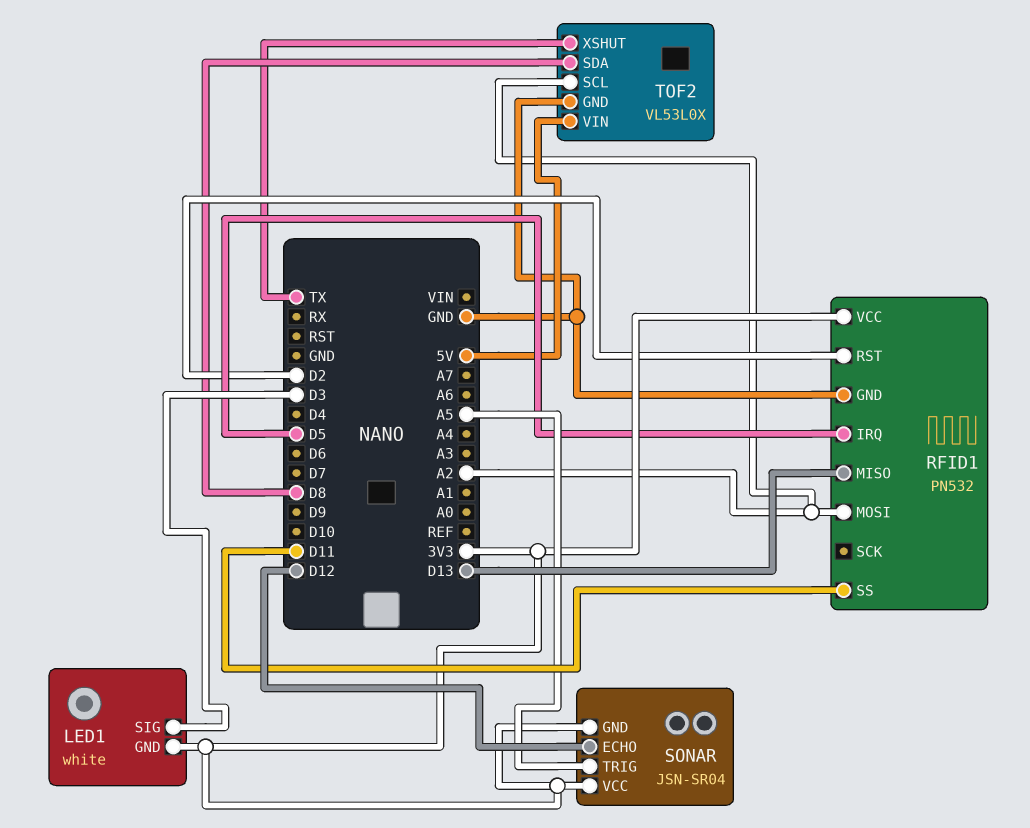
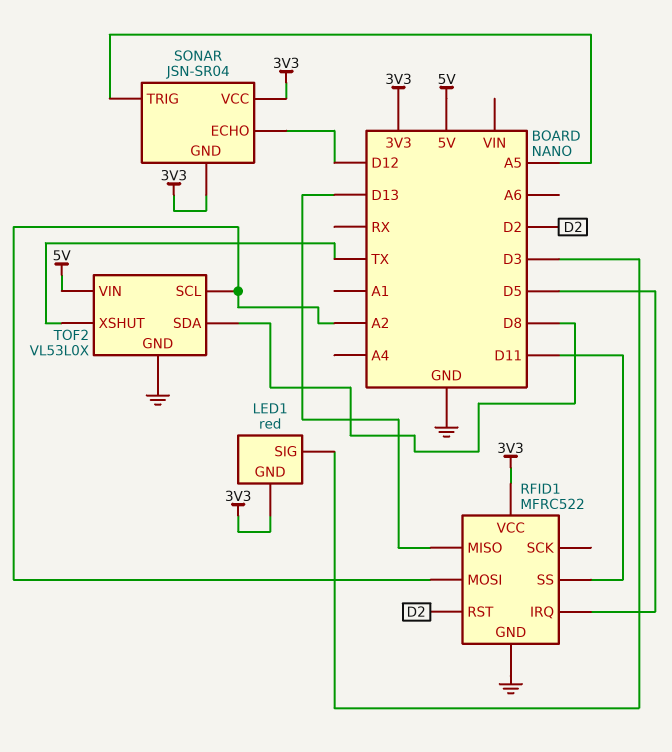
LED1: white -> red
RFID1: PN532 -> MFRC522

